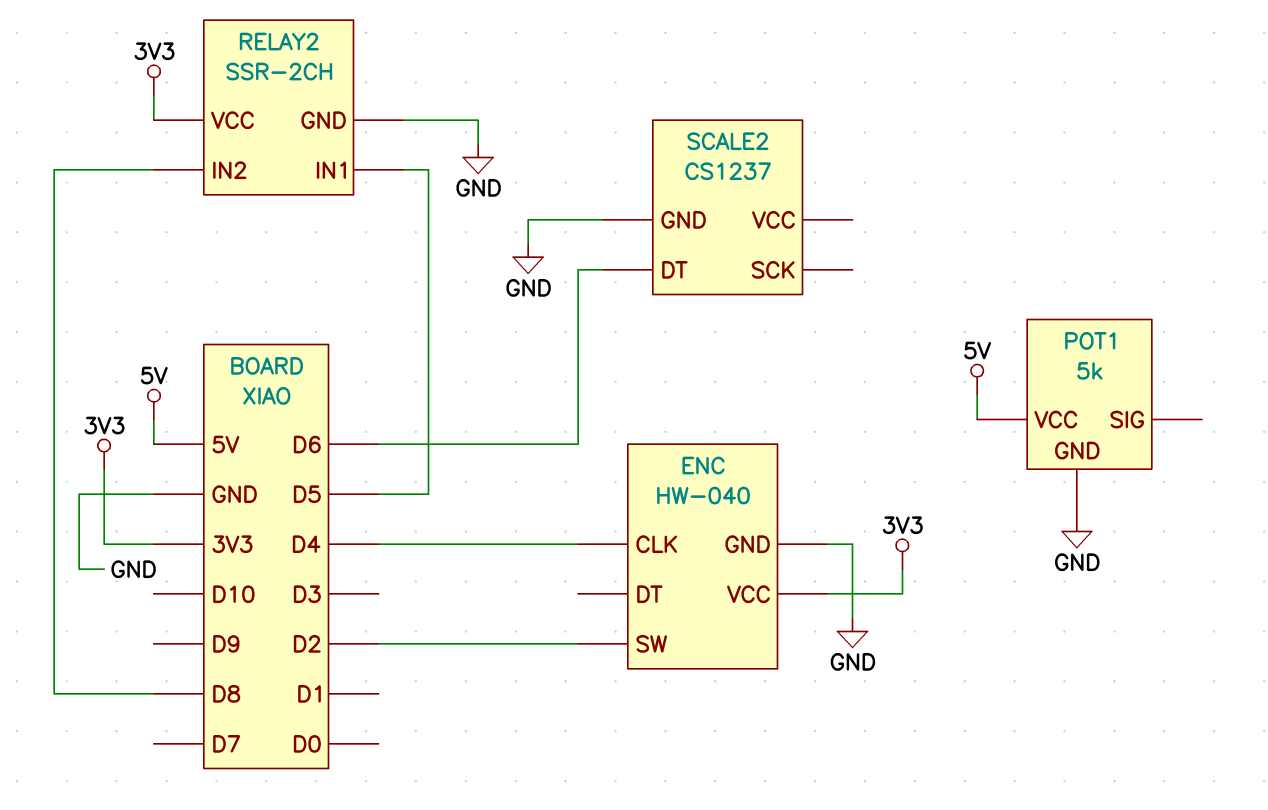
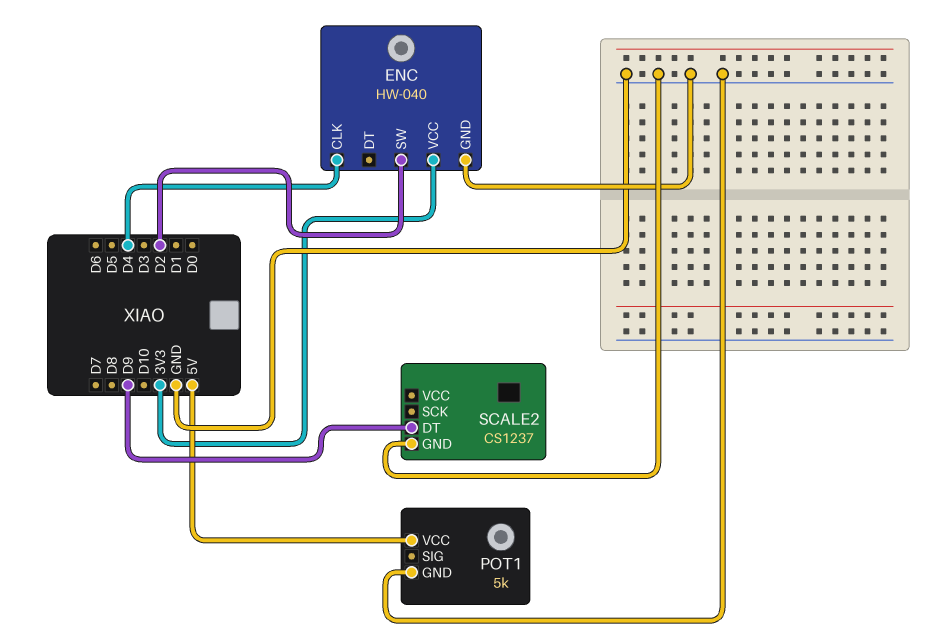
RELAY2: SSR-2CH -> none
RELAY2 pin GND: GND -> none
RELAY2 pin IN1: D5 -> none
RELAY2 pin IN2: D8 -> none
RELAY2 pin VCC: 3V3 -> none
SCALE2 pin DT: D6 -> D9

